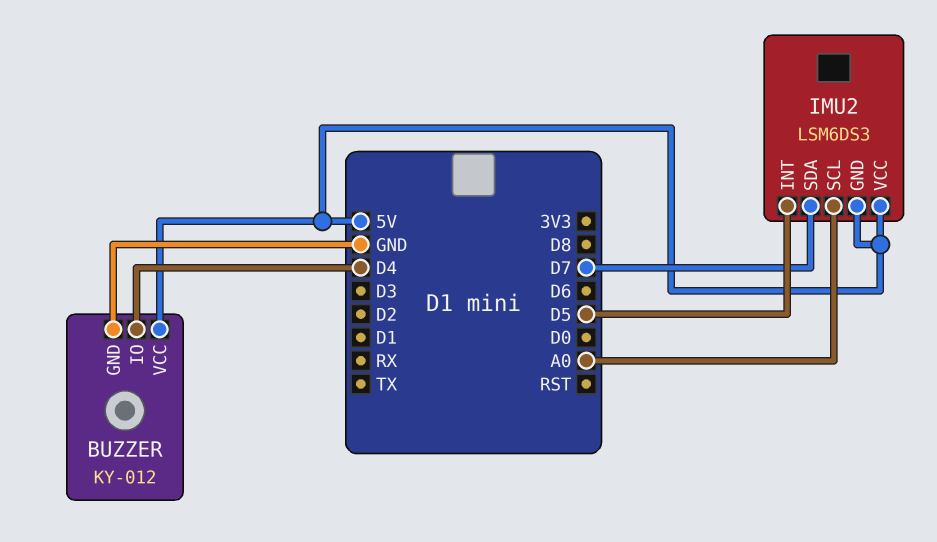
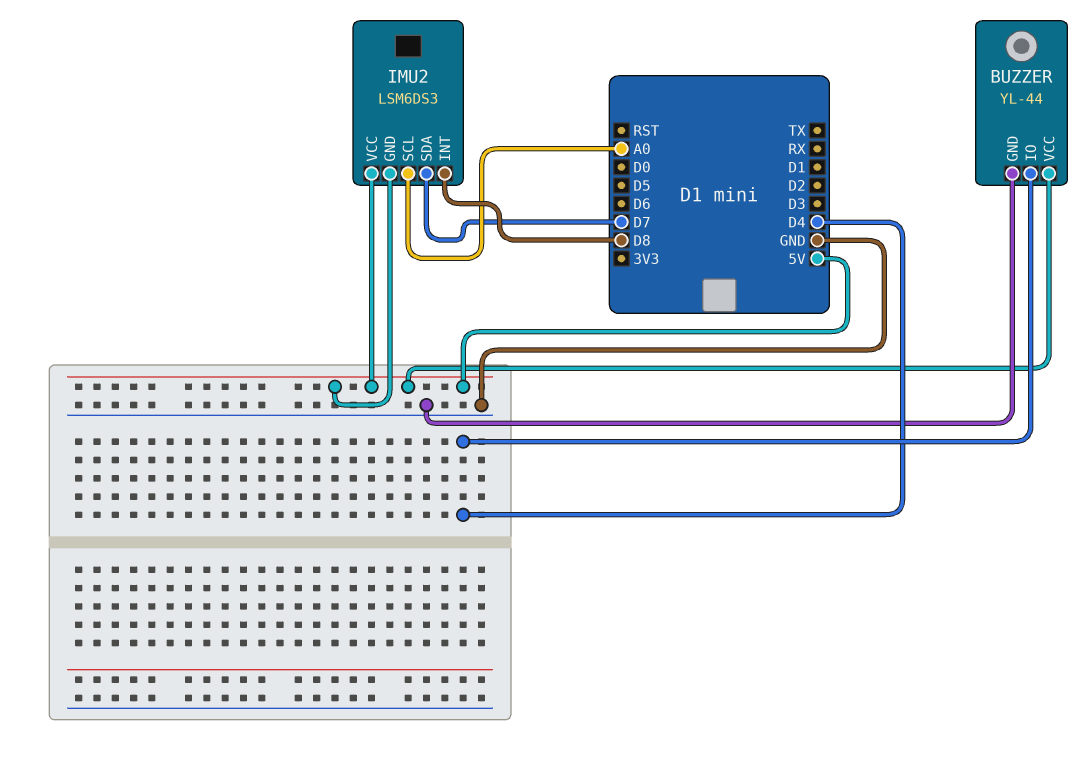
BUZZER: KY-012 -> YL-44
IMU2 pin INT: D5 -> D8

